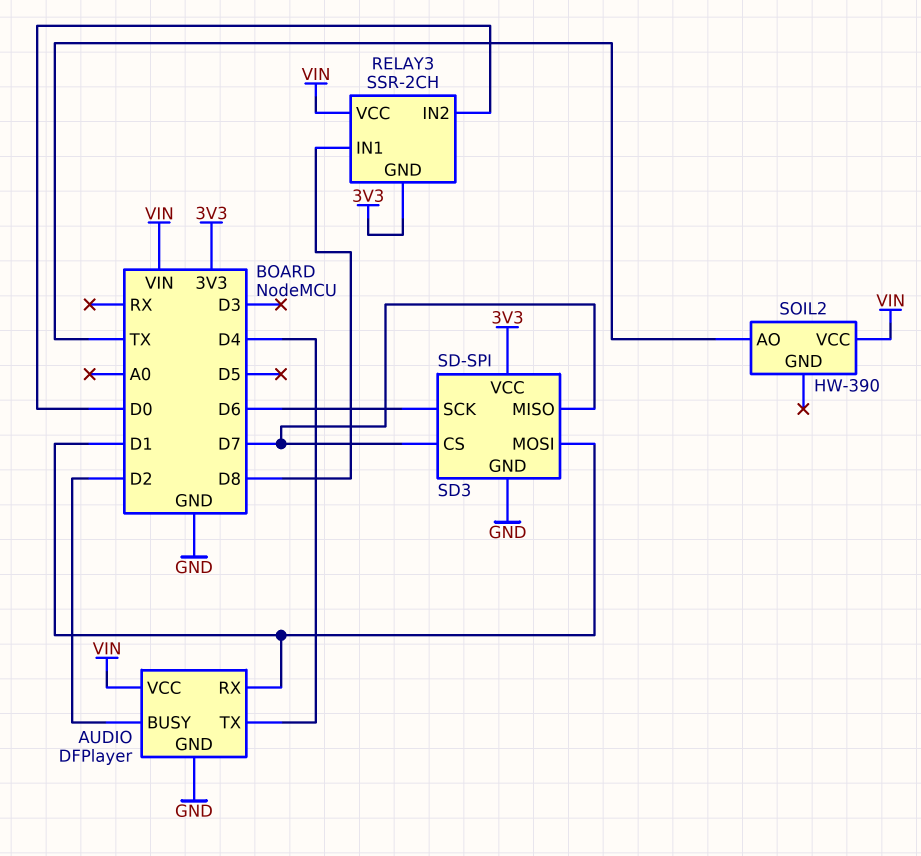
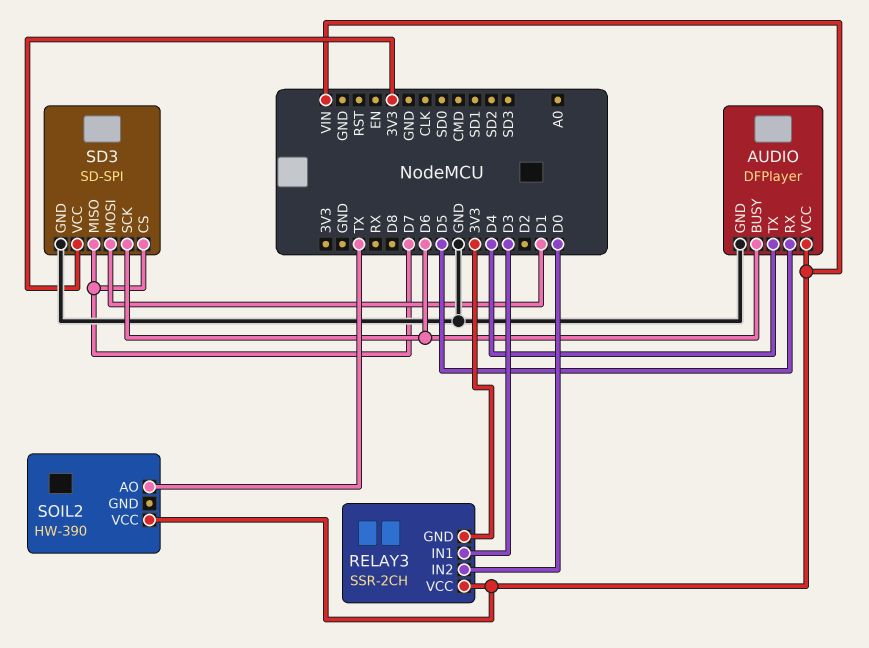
AUDIO pin BUSY: D2 -> D6
AUDIO pin RX: D1 -> D5
RELAY3 pin IN1: D8 -> D3

